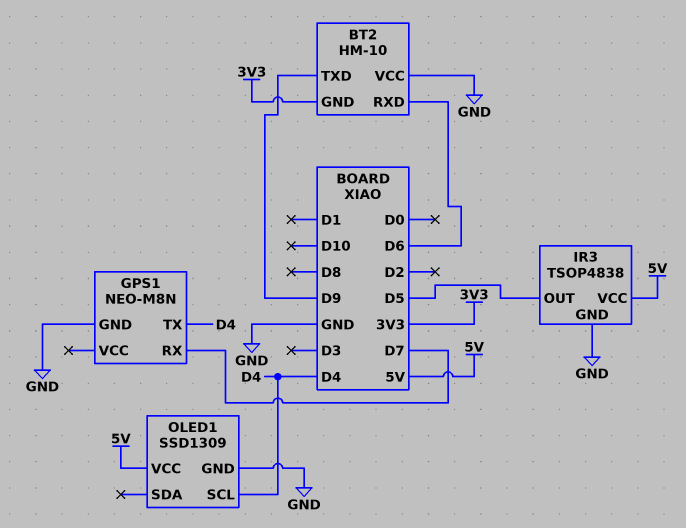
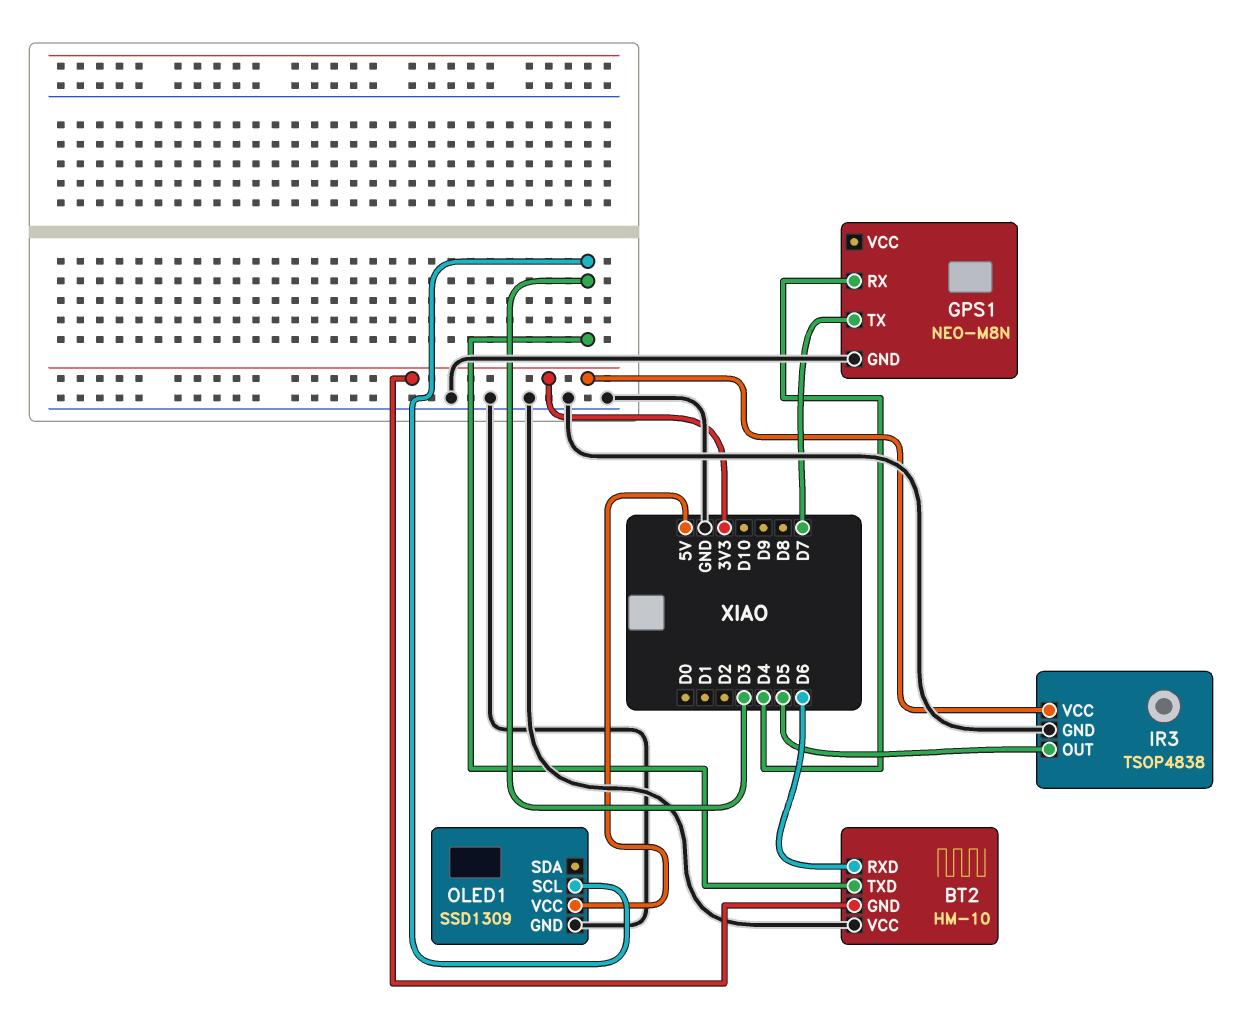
BT2 pin TXD: D9 -> D3
GPS1 pin RX: D7 -> D4
GPS1 pin TX: D4 -> D7
IR3 pin VCC: 5V -> 3V3
OLED1 pin SCL: D4 -> D3

